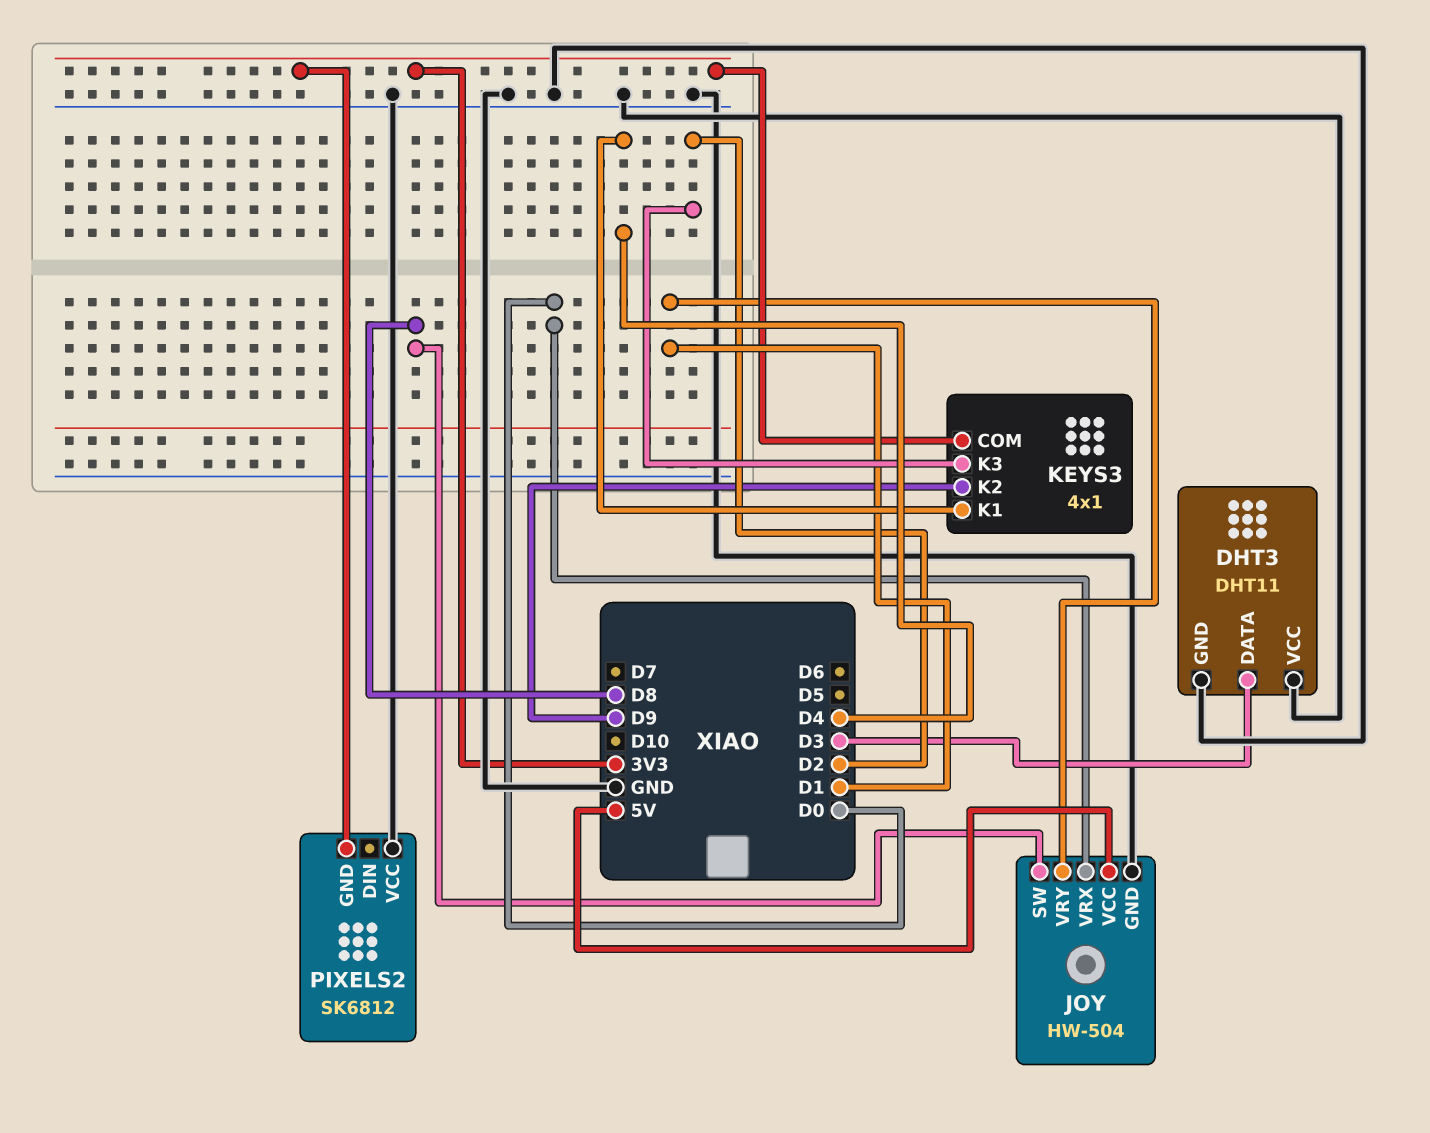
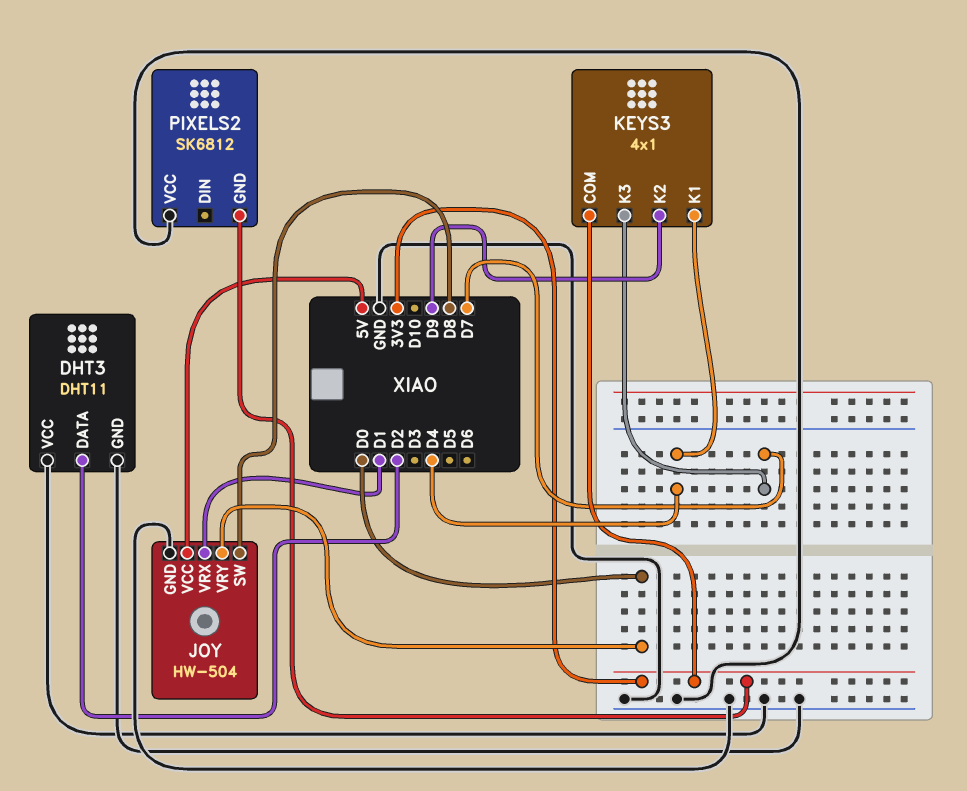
DHT3 pin DATA: D3 -> D2
JOY pin VRX: D0 -> D1
JOY pin VRY: D1 -> D0
KEYS3 pin K3: D2 -> D7

